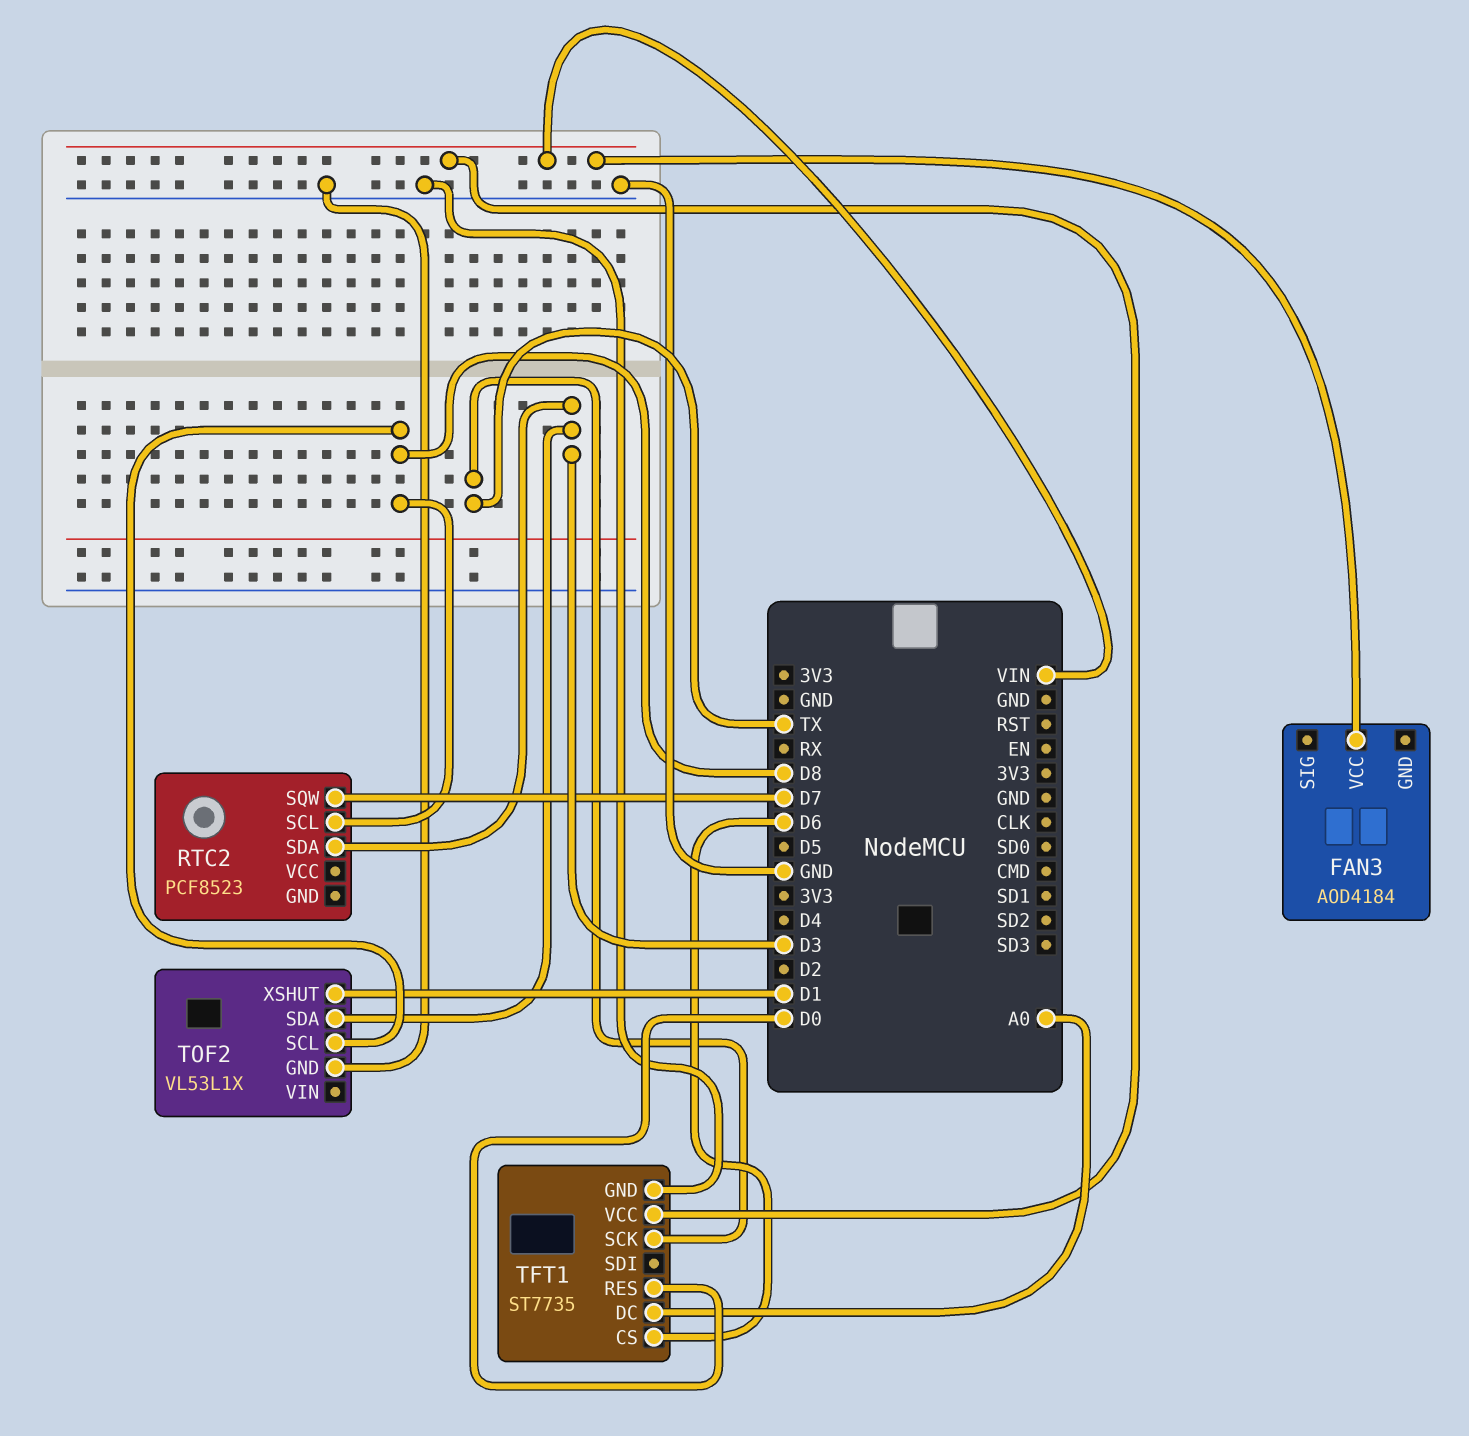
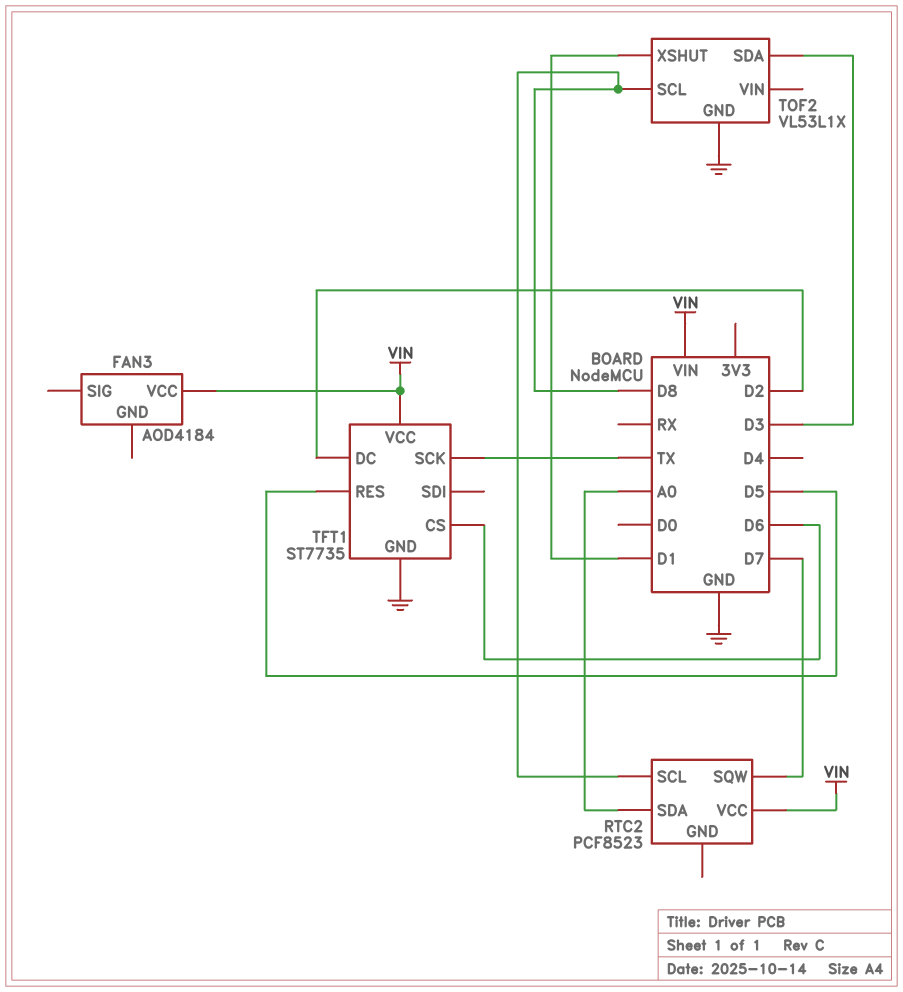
RTC2 pin SDA: D3 -> A0
RTC2 pin VCC: none -> VIN
TFT1 pin DC: A0 -> D2
TFT1 pin RES: D0 -> D5

